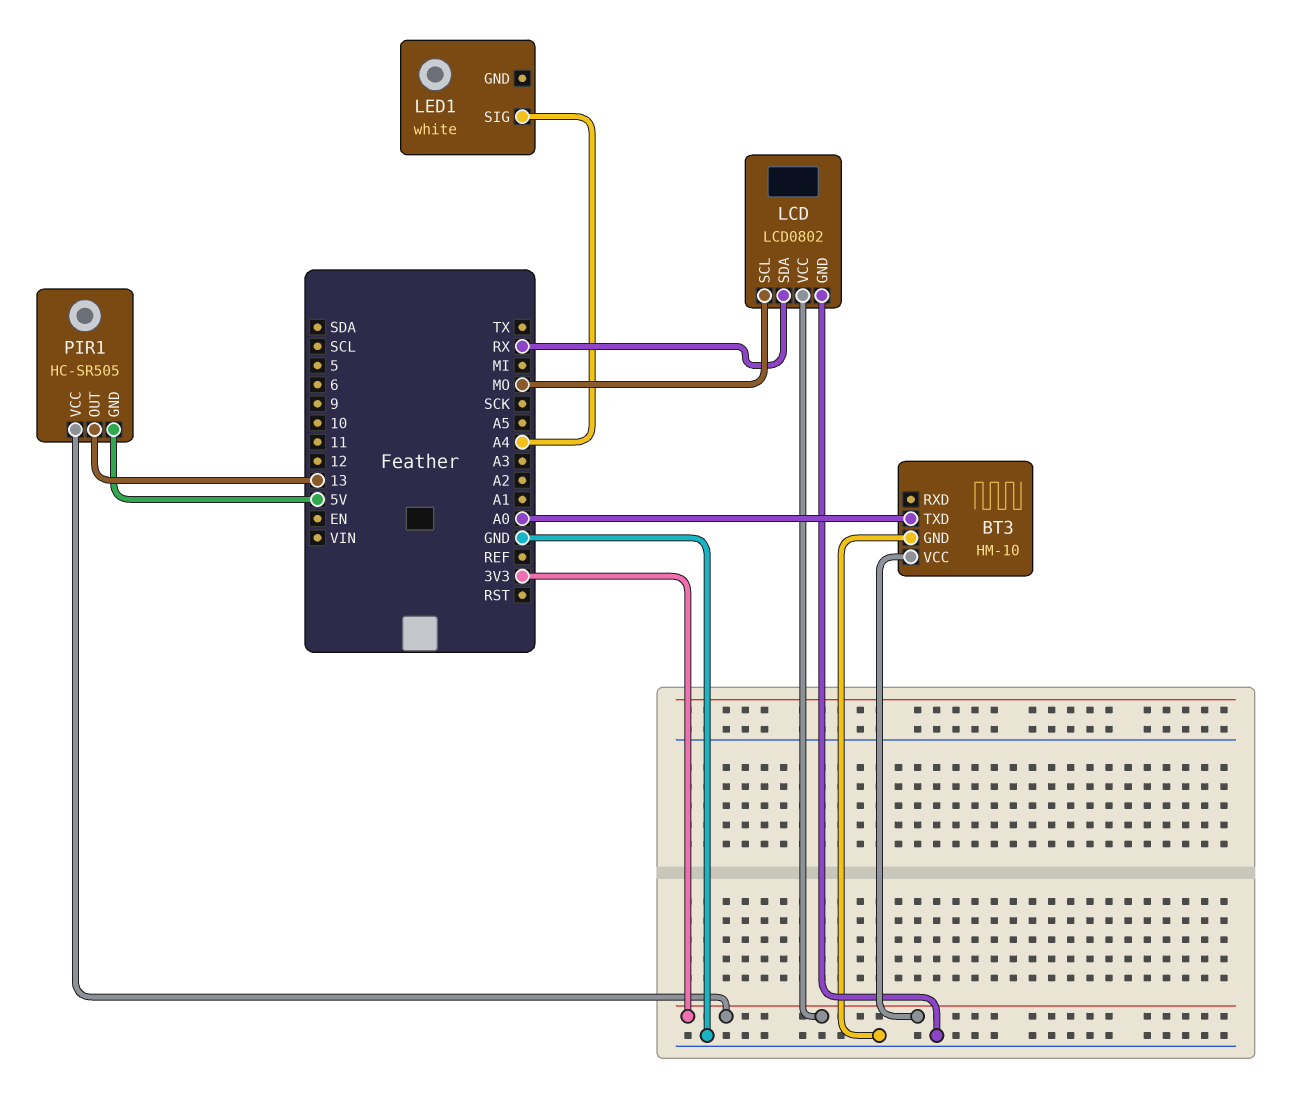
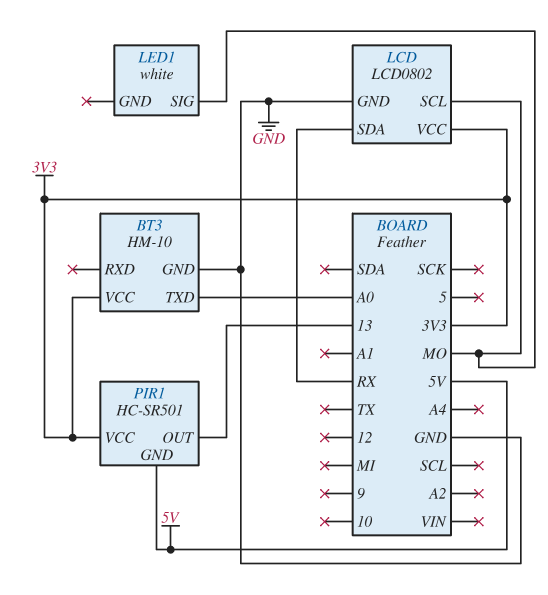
LED1 pin SIG: A4 -> MO
PIR1: HC-SR505 -> HC-SR501

